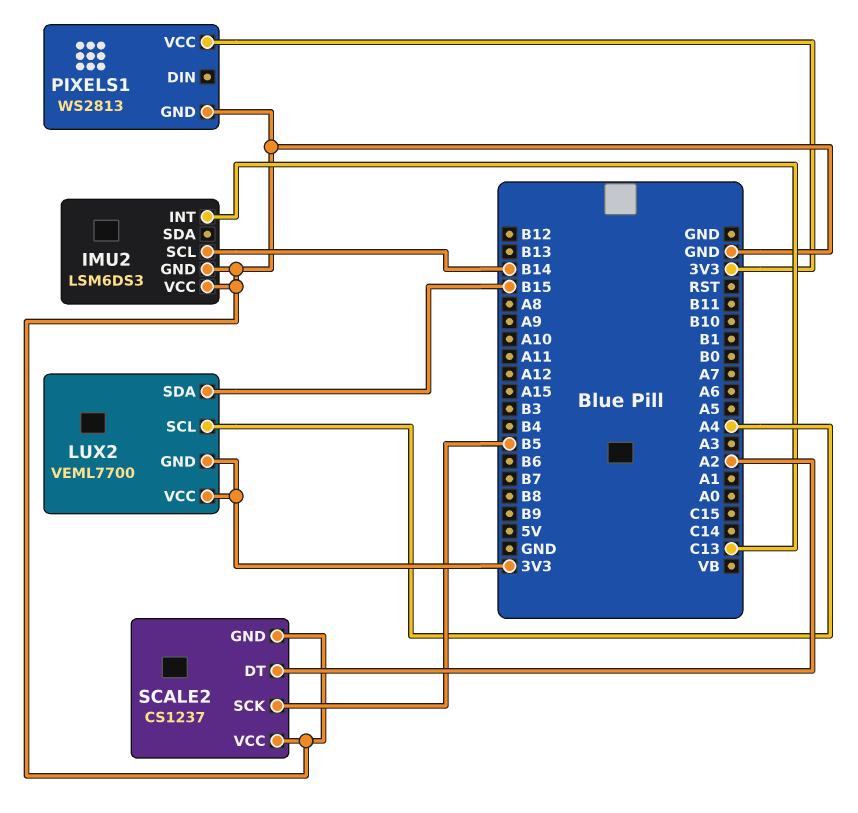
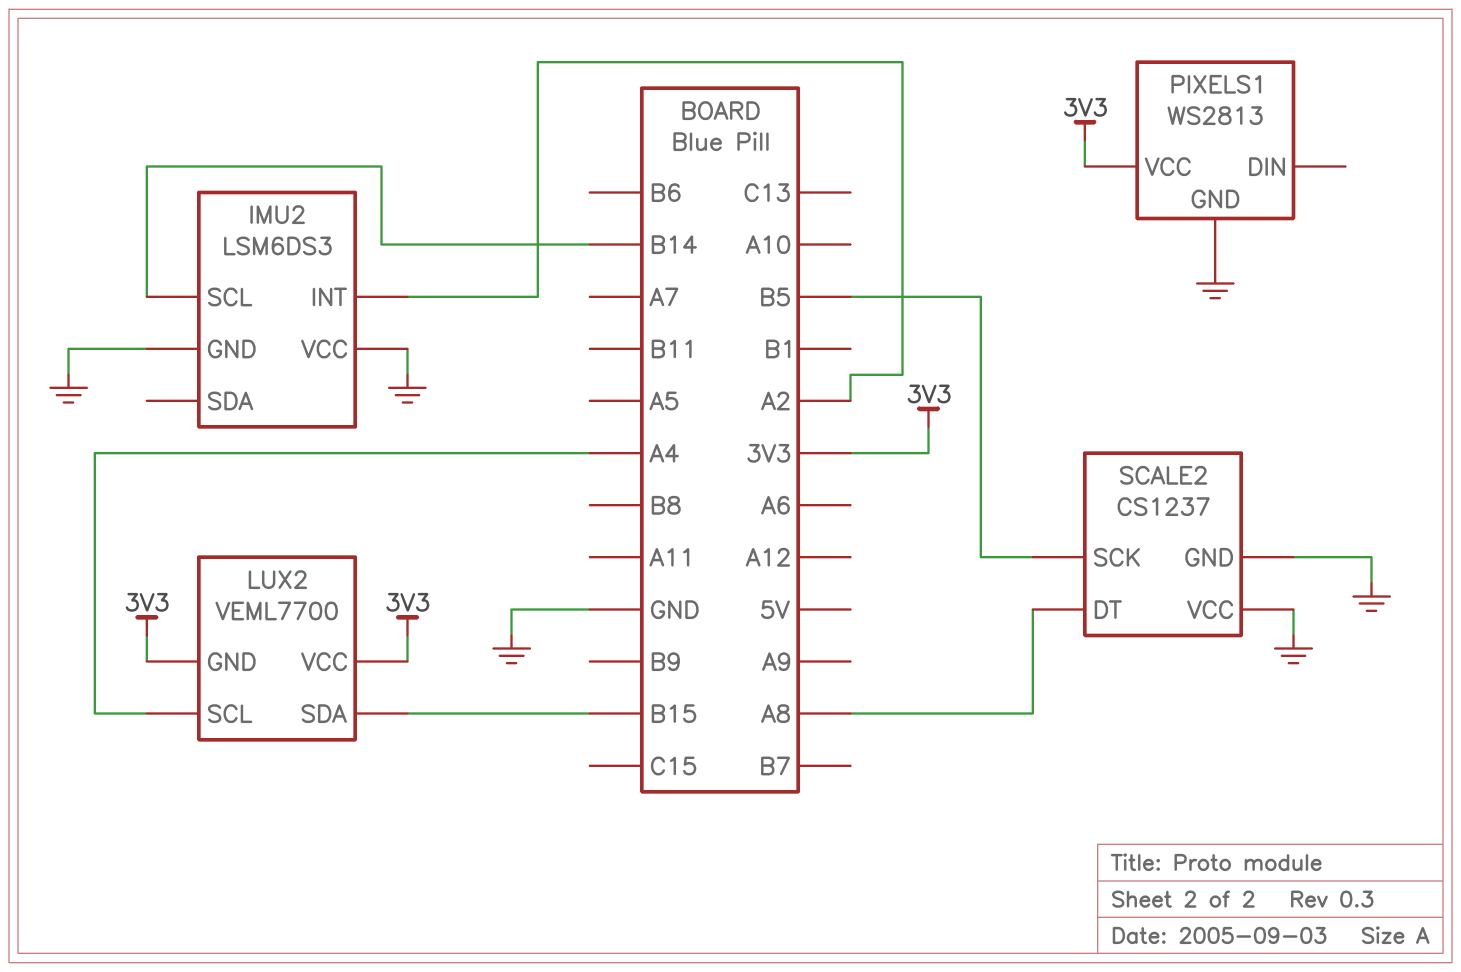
IMU2 pin INT: C13 -> A2
SCALE2 pin DT: A2 -> A8

